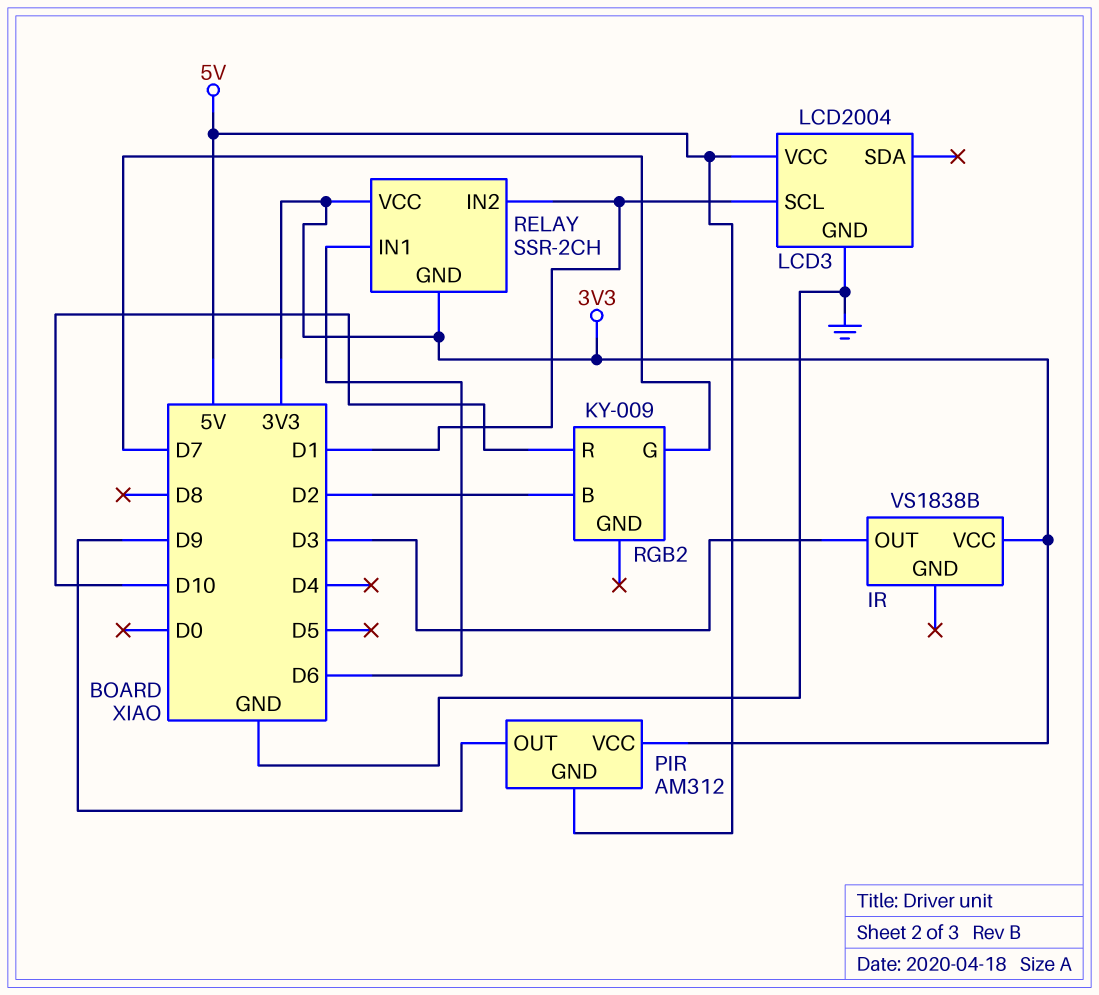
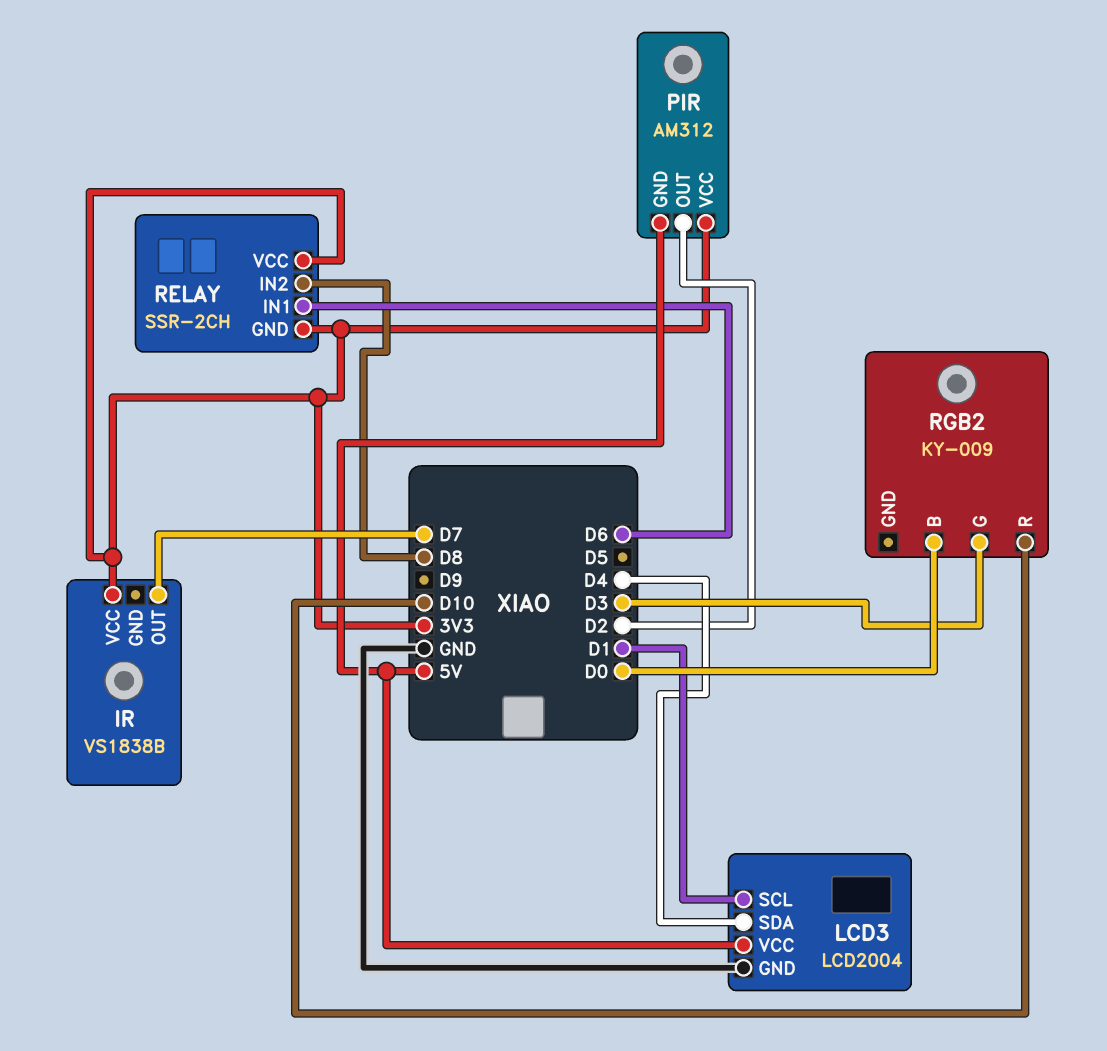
IR pin OUT: D3 -> D7
LCD3 pin SDA: none -> D4
PIR pin OUT: D9 -> D2
RELAY pin IN2: D1 -> D8
RGB2 pin B: D2 -> D0
RGB2 pin G: D7 -> D3

